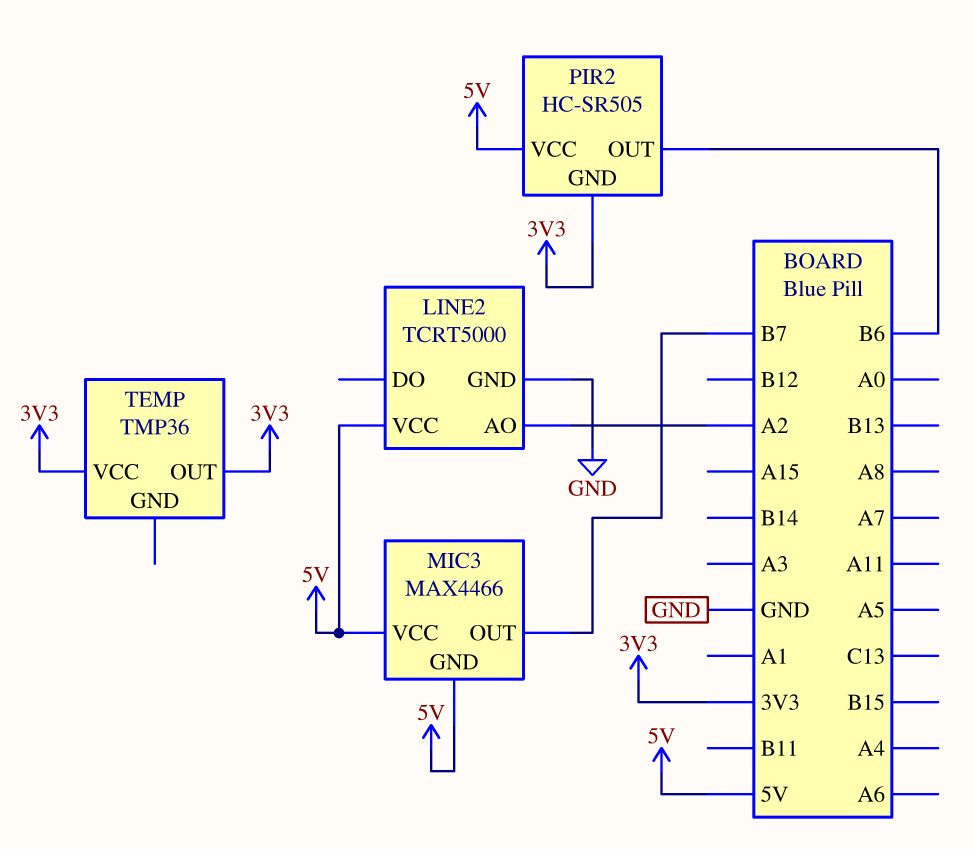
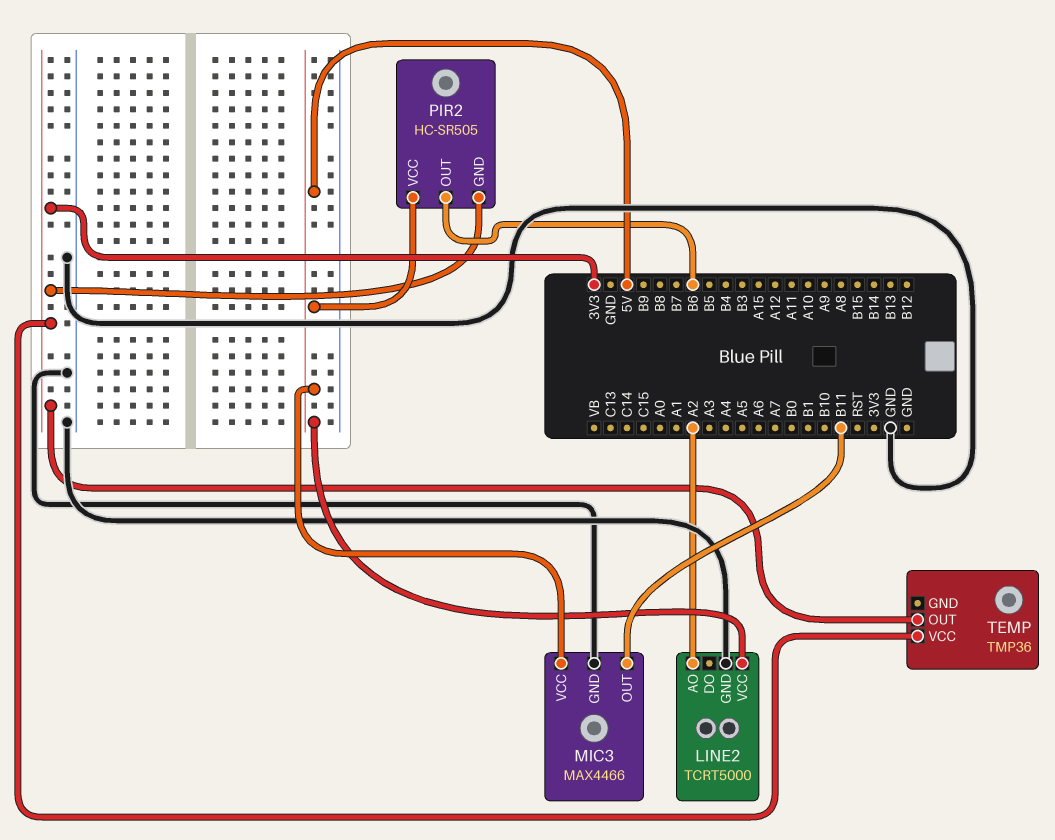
MIC3 pin GND: 5V -> GND
MIC3 pin OUT: B7 -> B11

